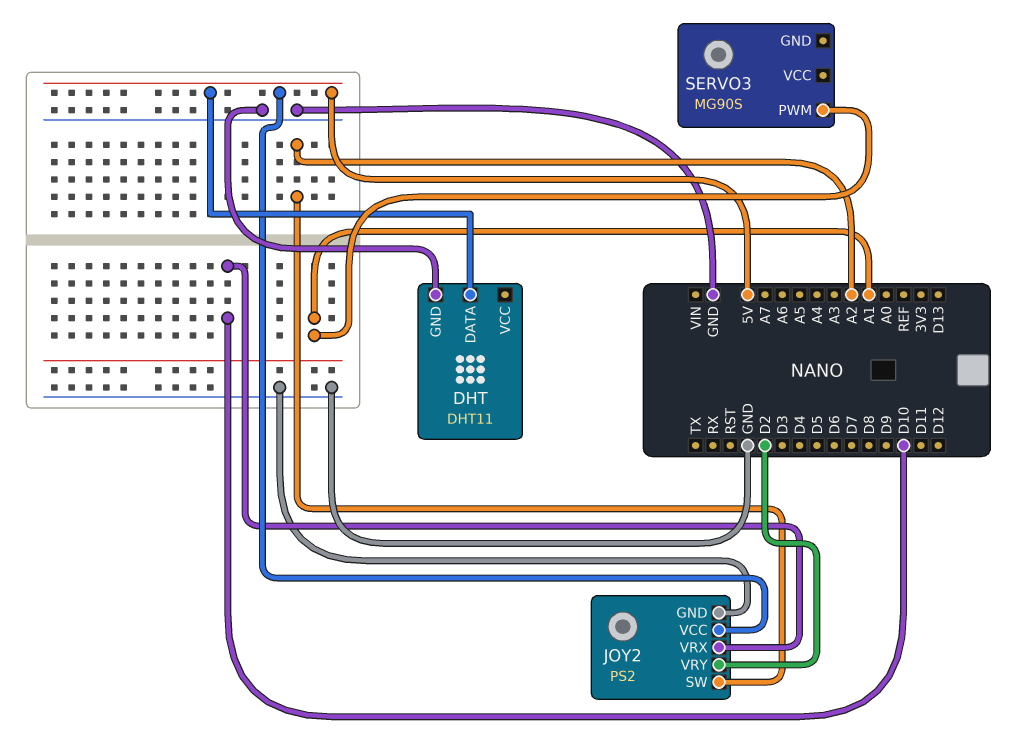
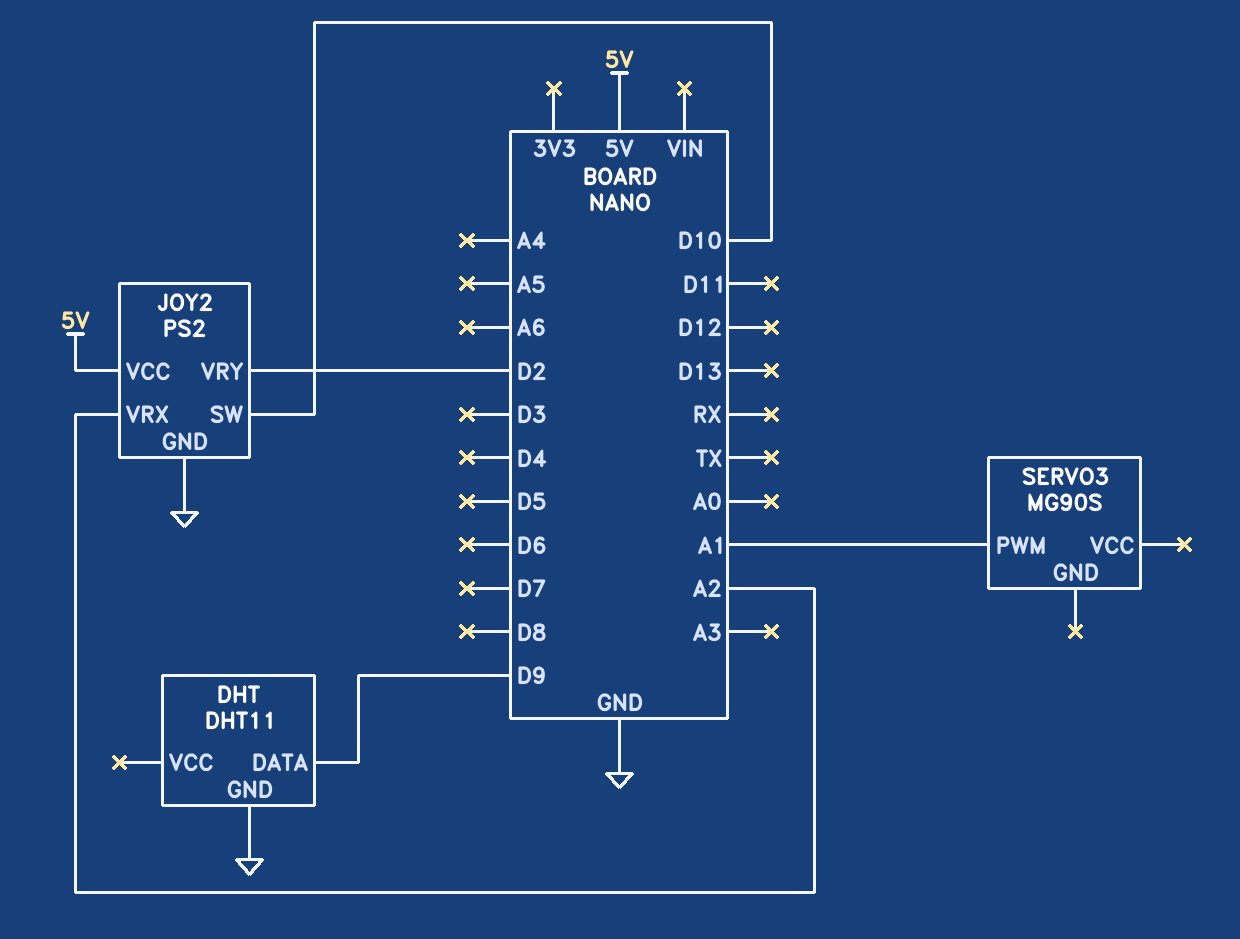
DHT pin DATA: 5V -> D9
JOY2 pin SW: A2 -> D10
JOY2 pin VRX: D10 -> A2

